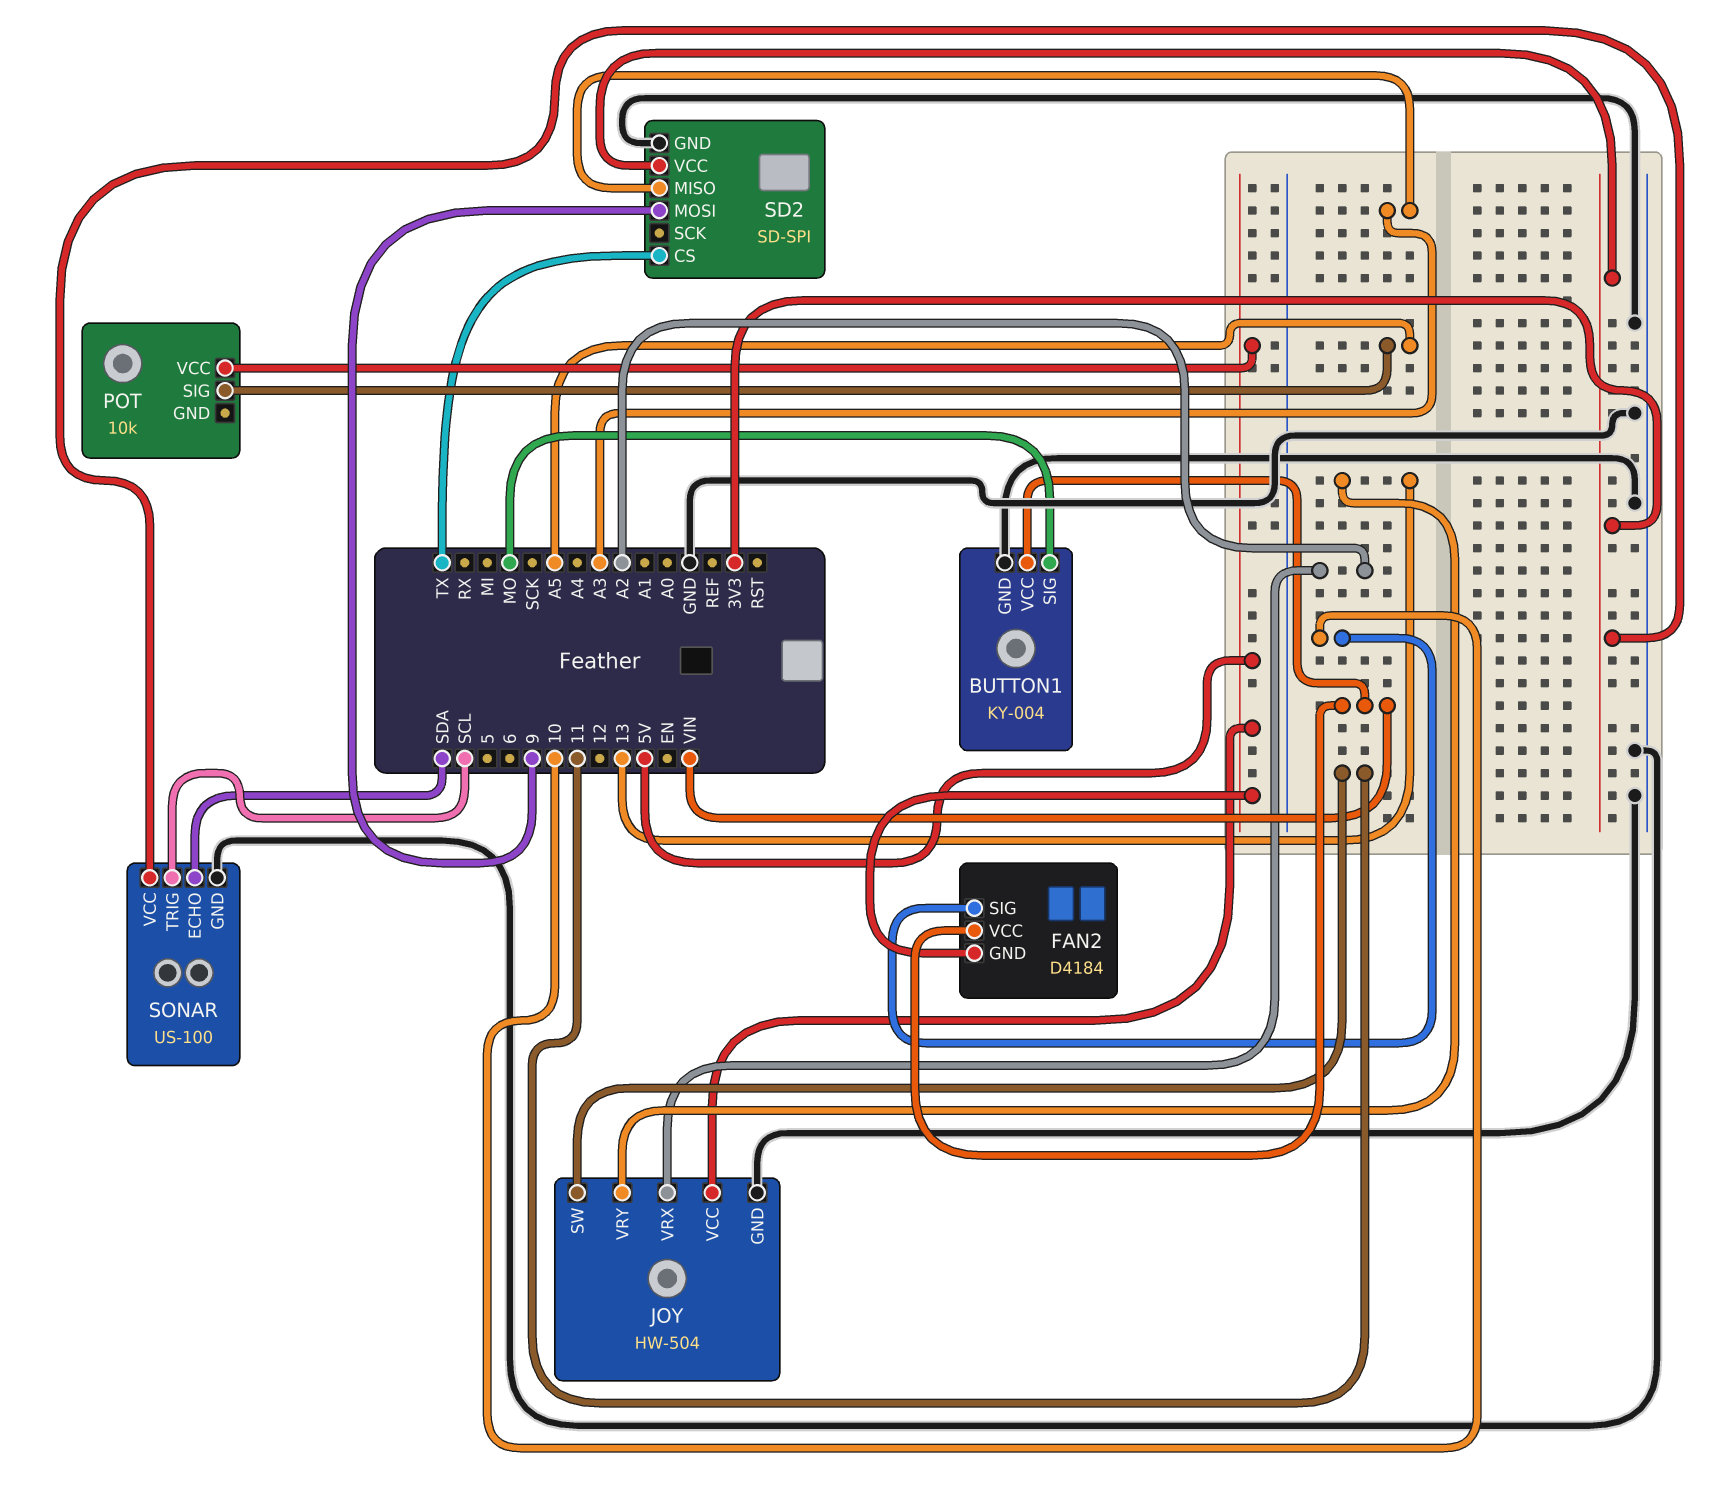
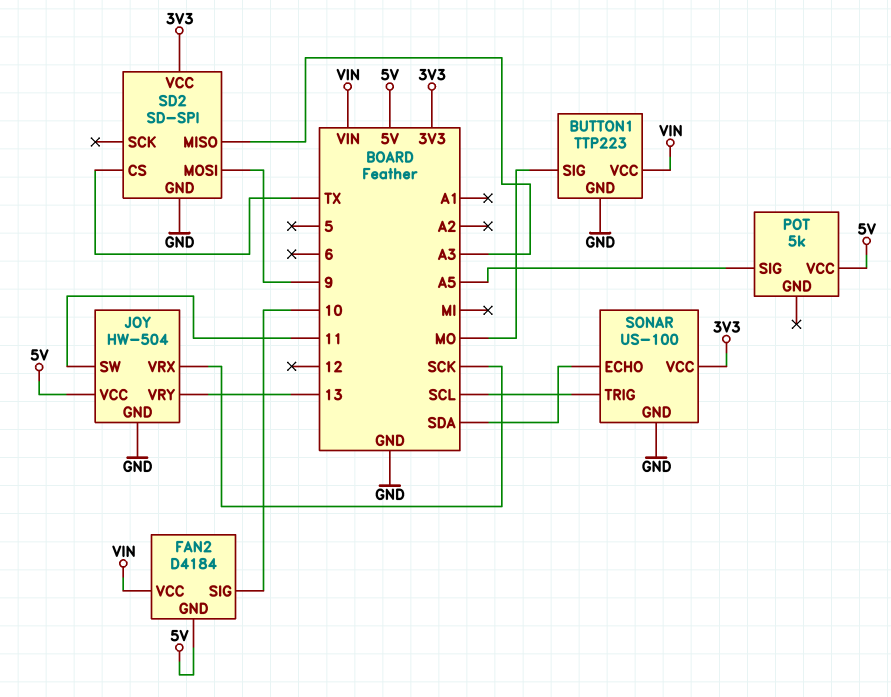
BUTTON1: KY-004 -> TTP223
JOY pin VRX: A2 -> SCK
POT: 10k -> 5k

